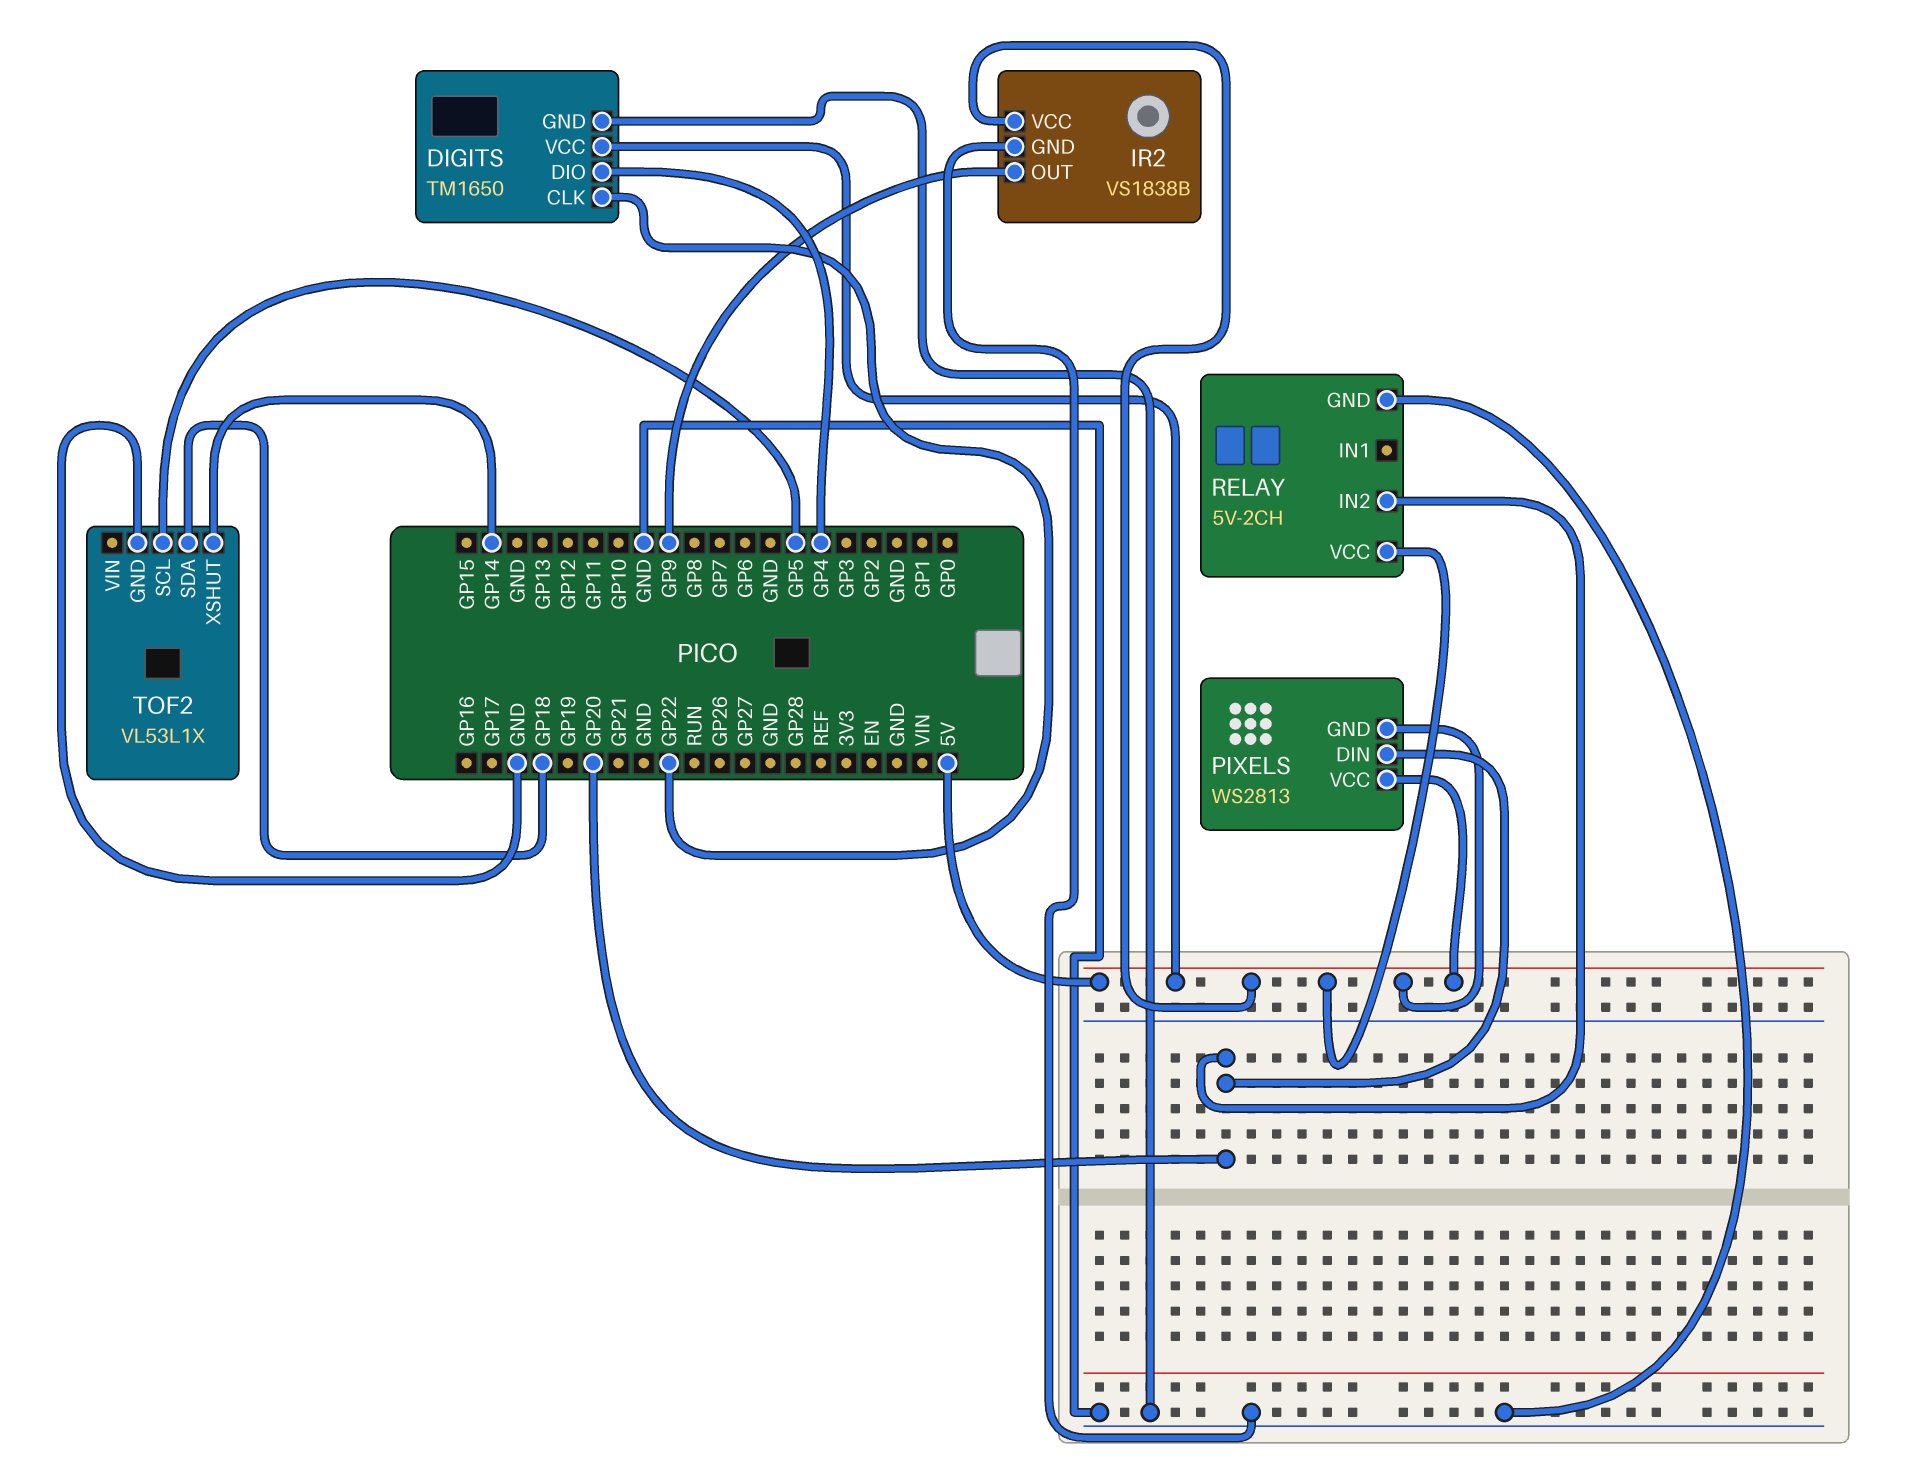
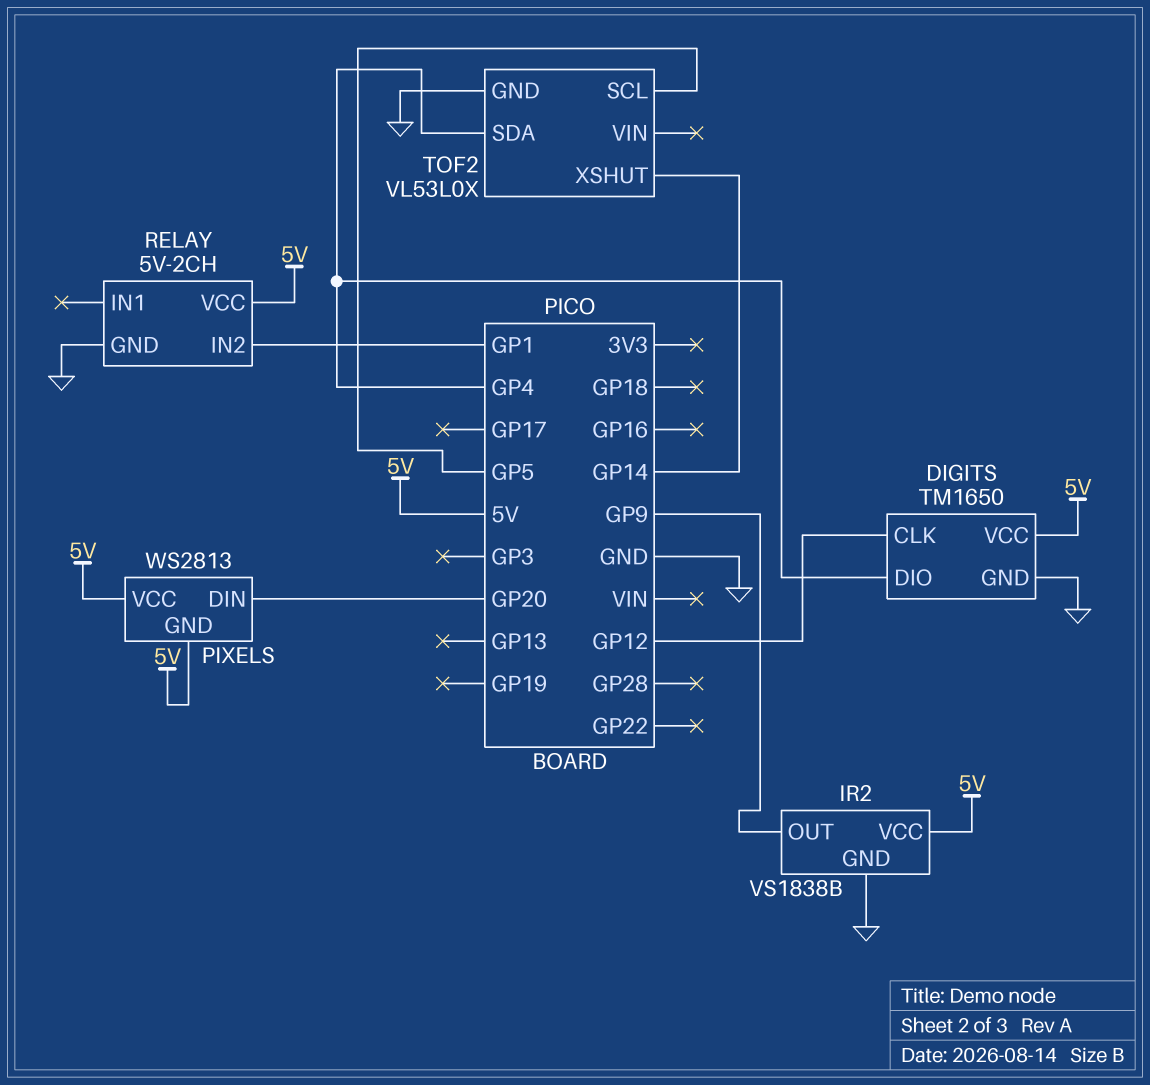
DIGITS pin CLK: GP22 -> GP12
RELAY pin IN2: GP20 -> GP1
TOF2: VL53L1X -> VL53L0X
TOF2 pin SDA: GP18 -> GP4

